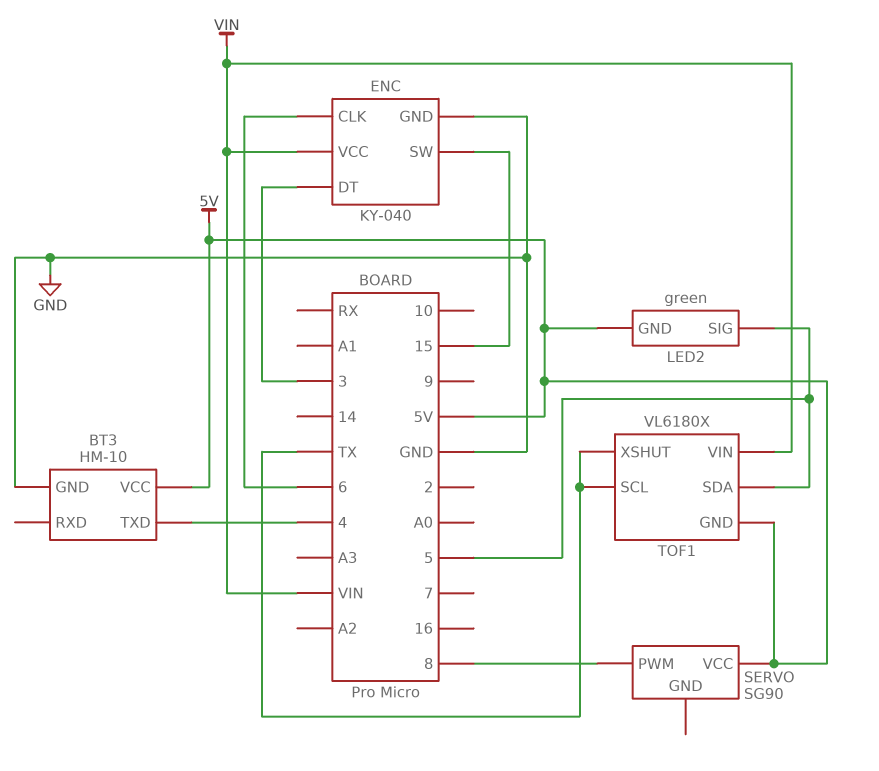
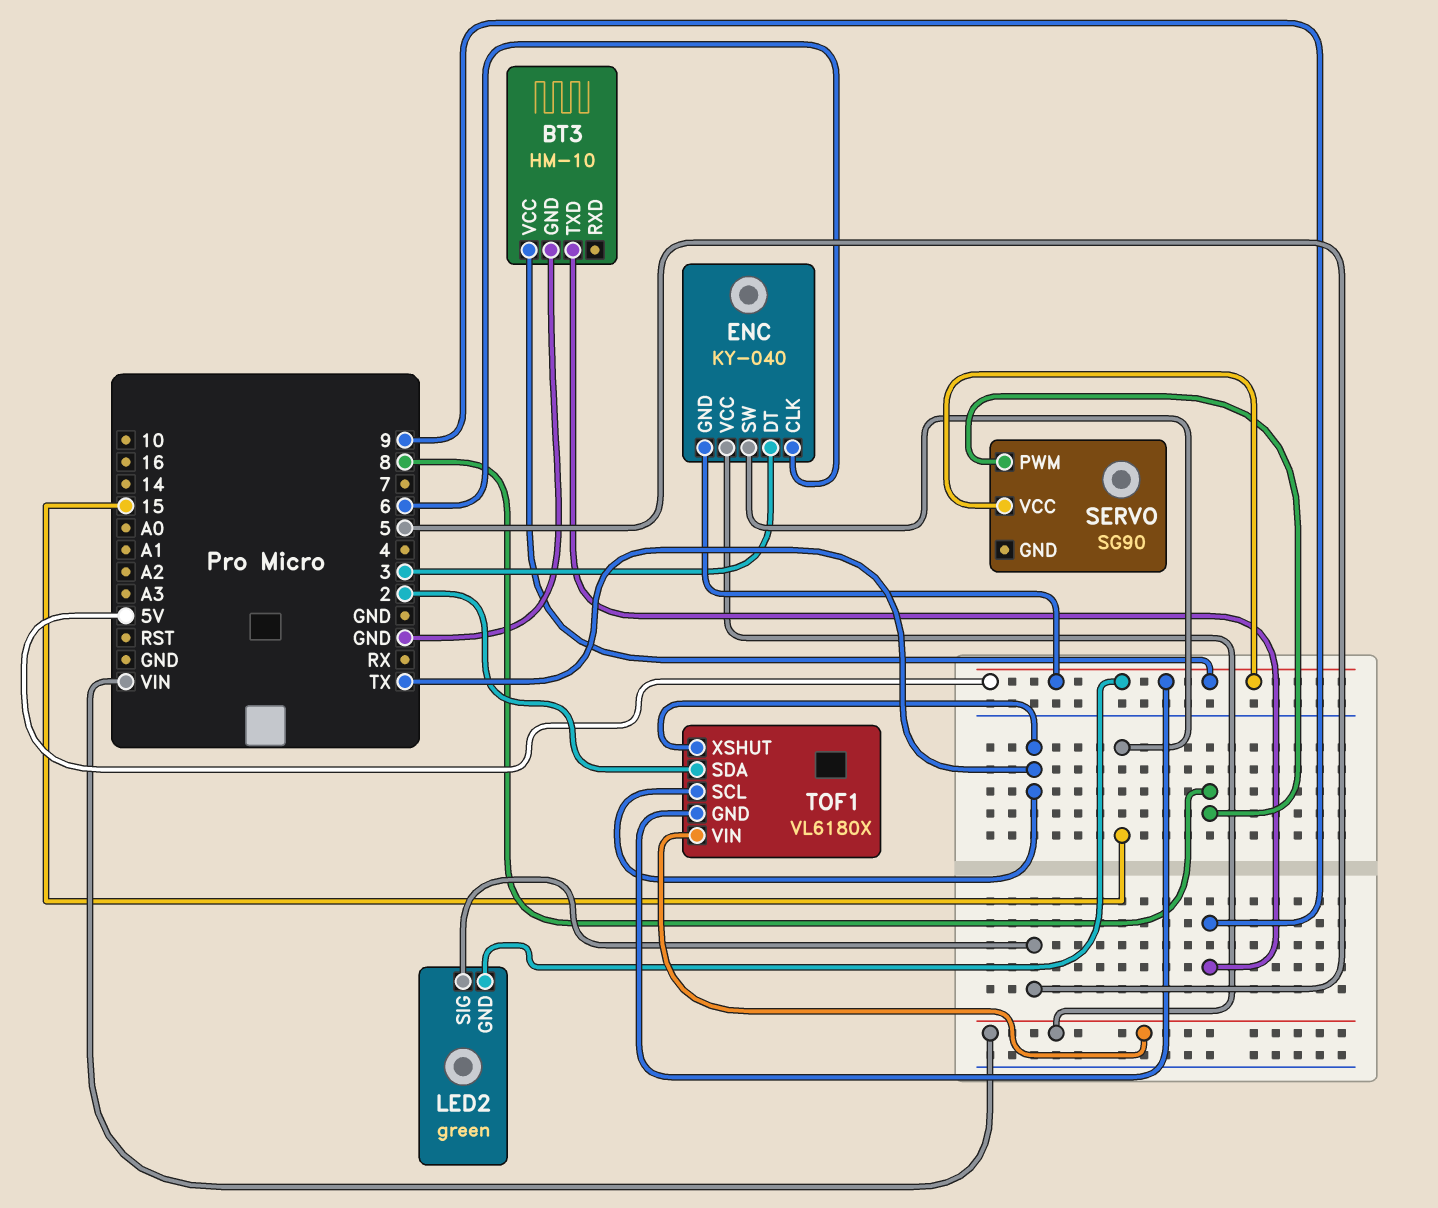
BT3 pin TXD: 4 -> 9
ENC pin GND: GND -> 5V
TOF1 pin SDA: 5 -> 2

